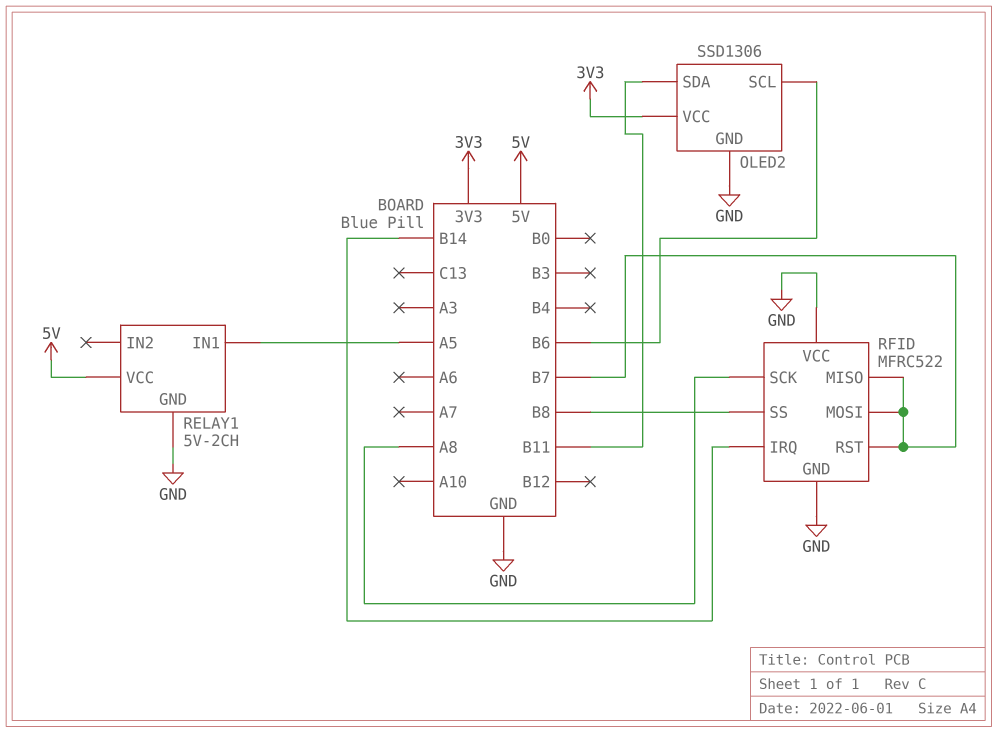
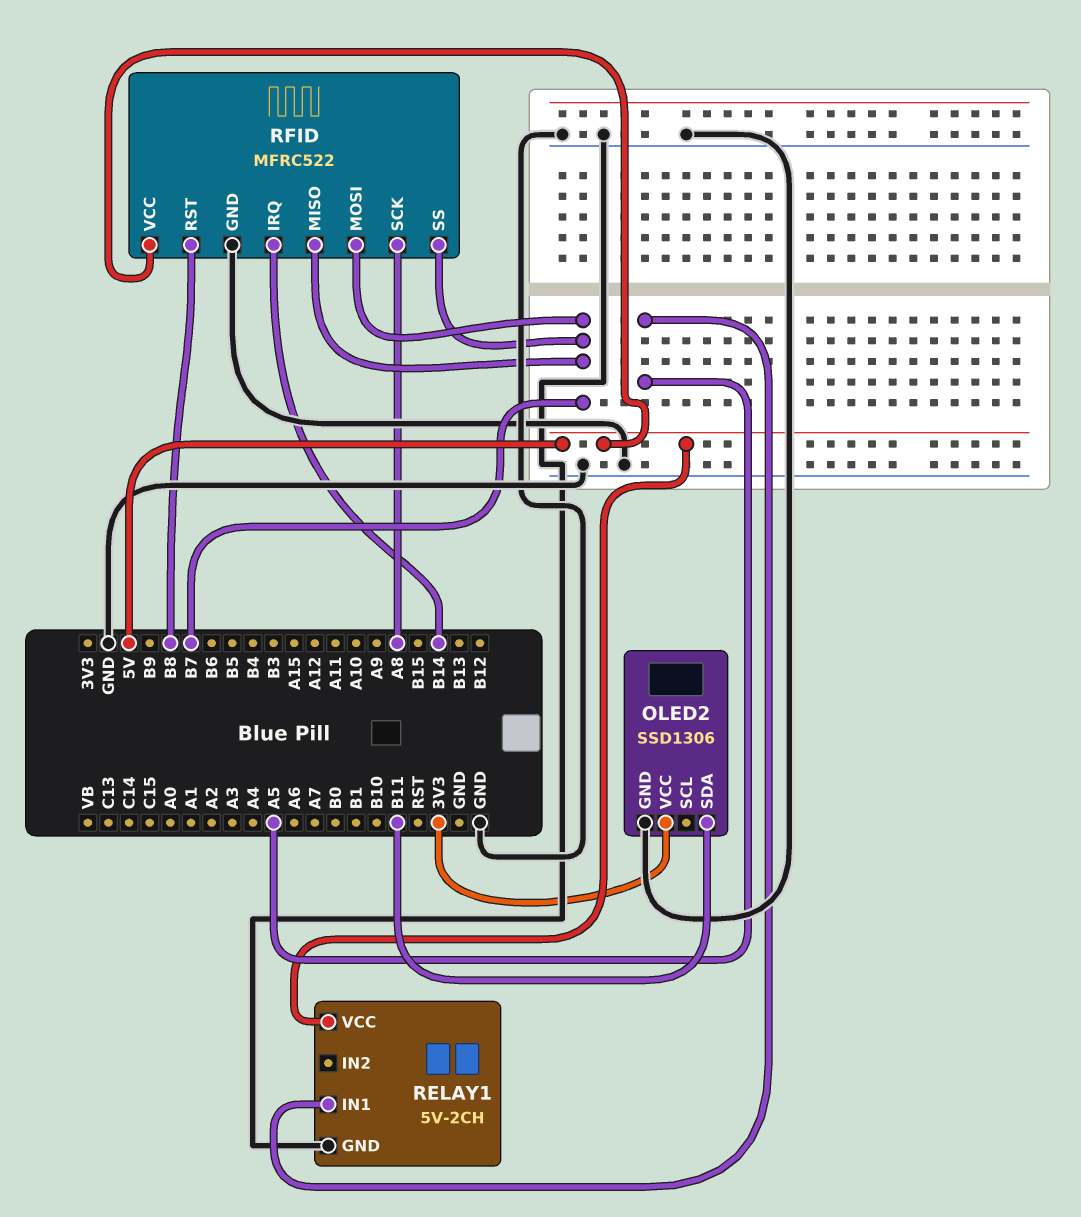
OLED2 pin SCL: B6 -> none
RFID pin RST: B7 -> B8
RFID pin SS: B8 -> B7
RFID pin VCC: GND -> 5V

